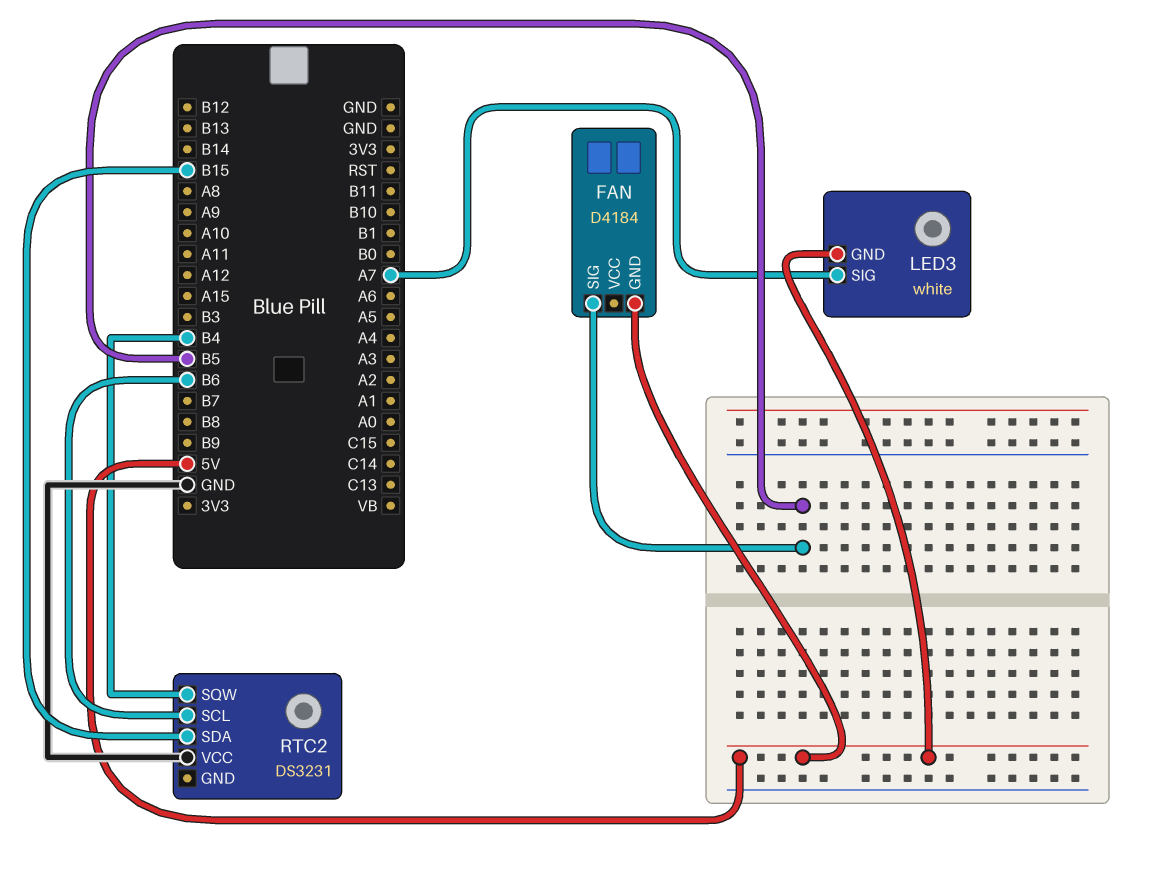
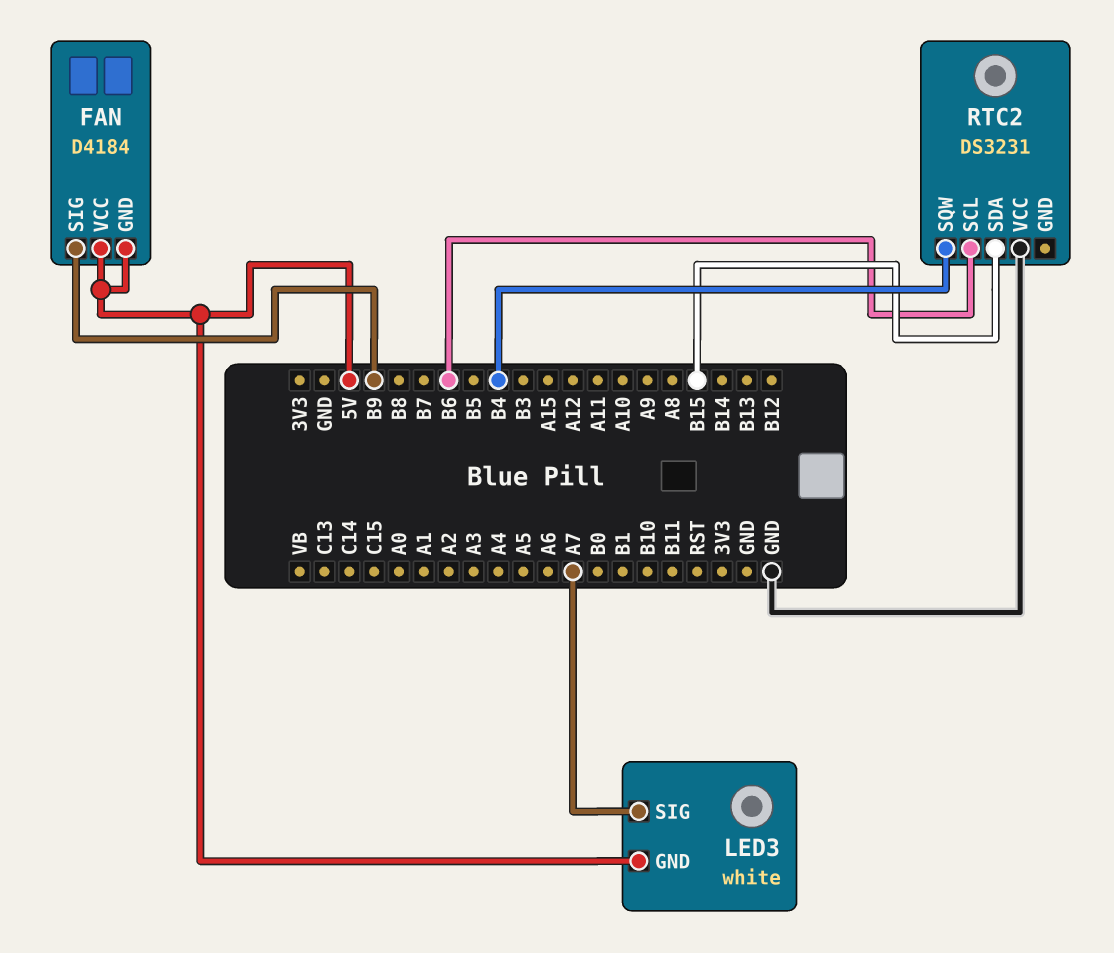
FAN pin SIG: B5 -> B9
FAN pin VCC: none -> 5V

